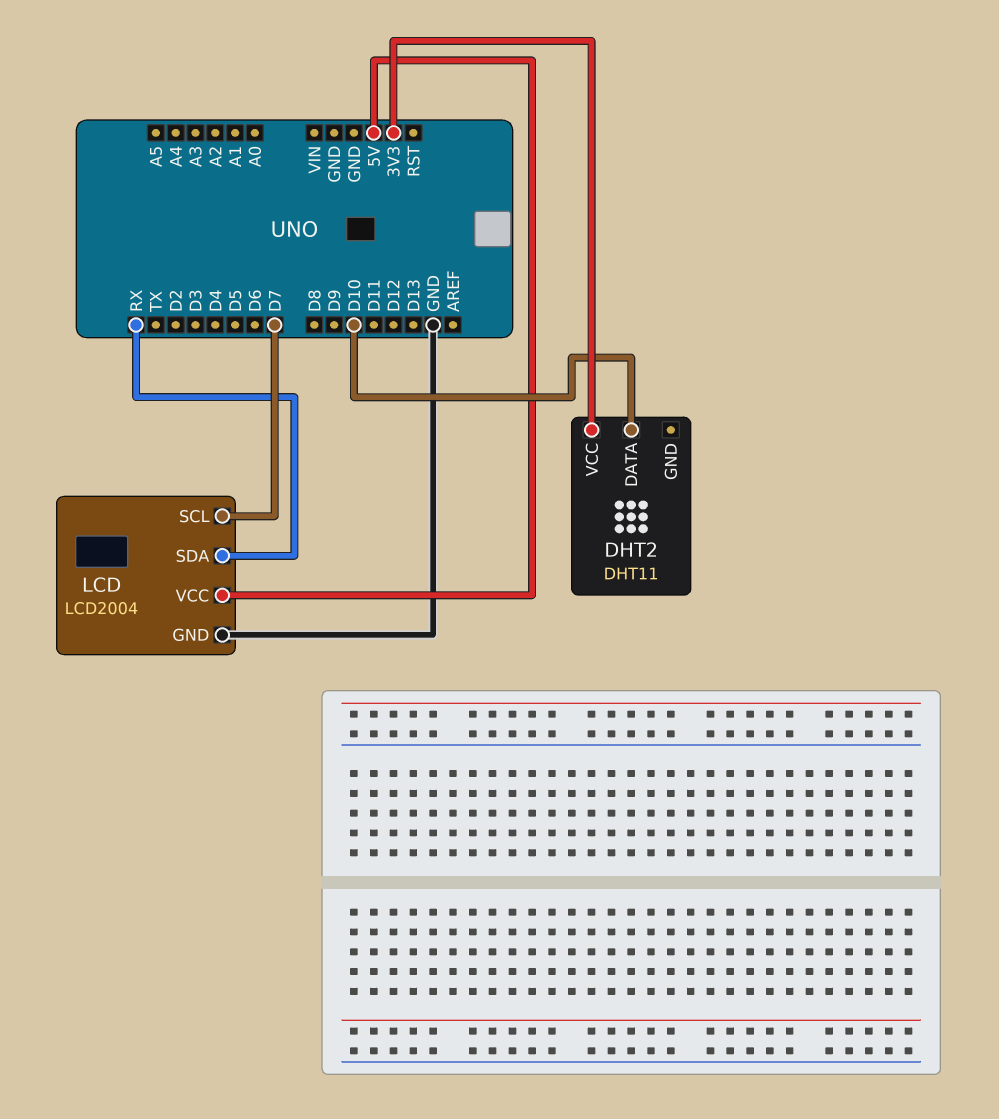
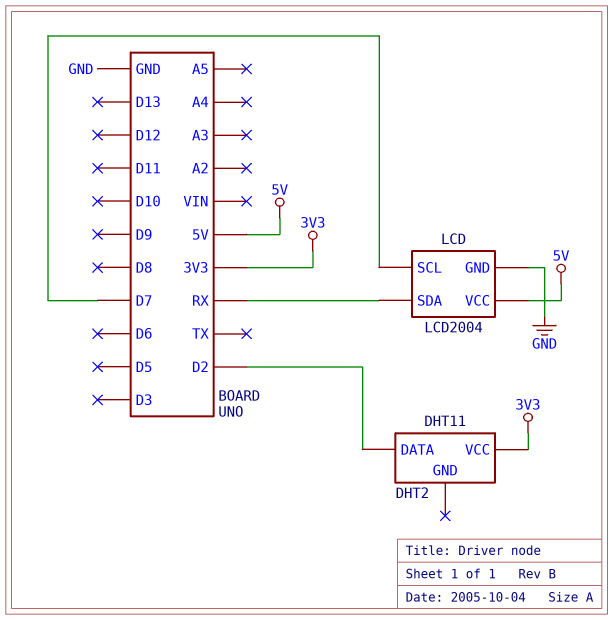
DHT2 pin DATA: D10 -> D2

